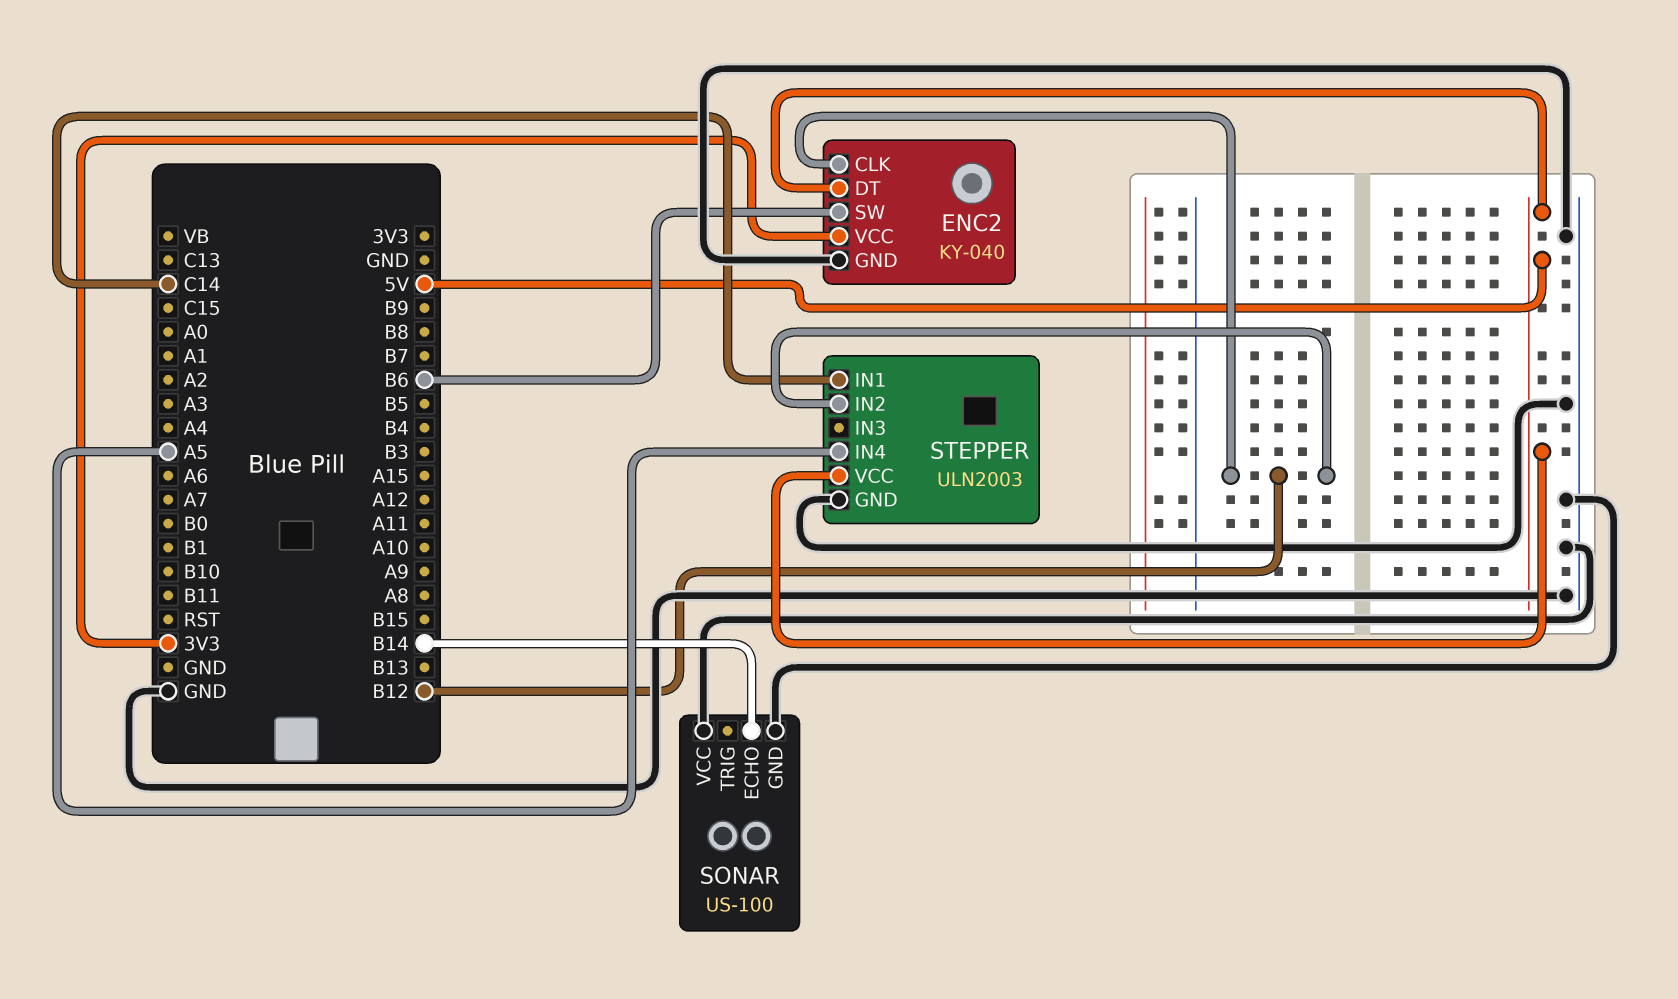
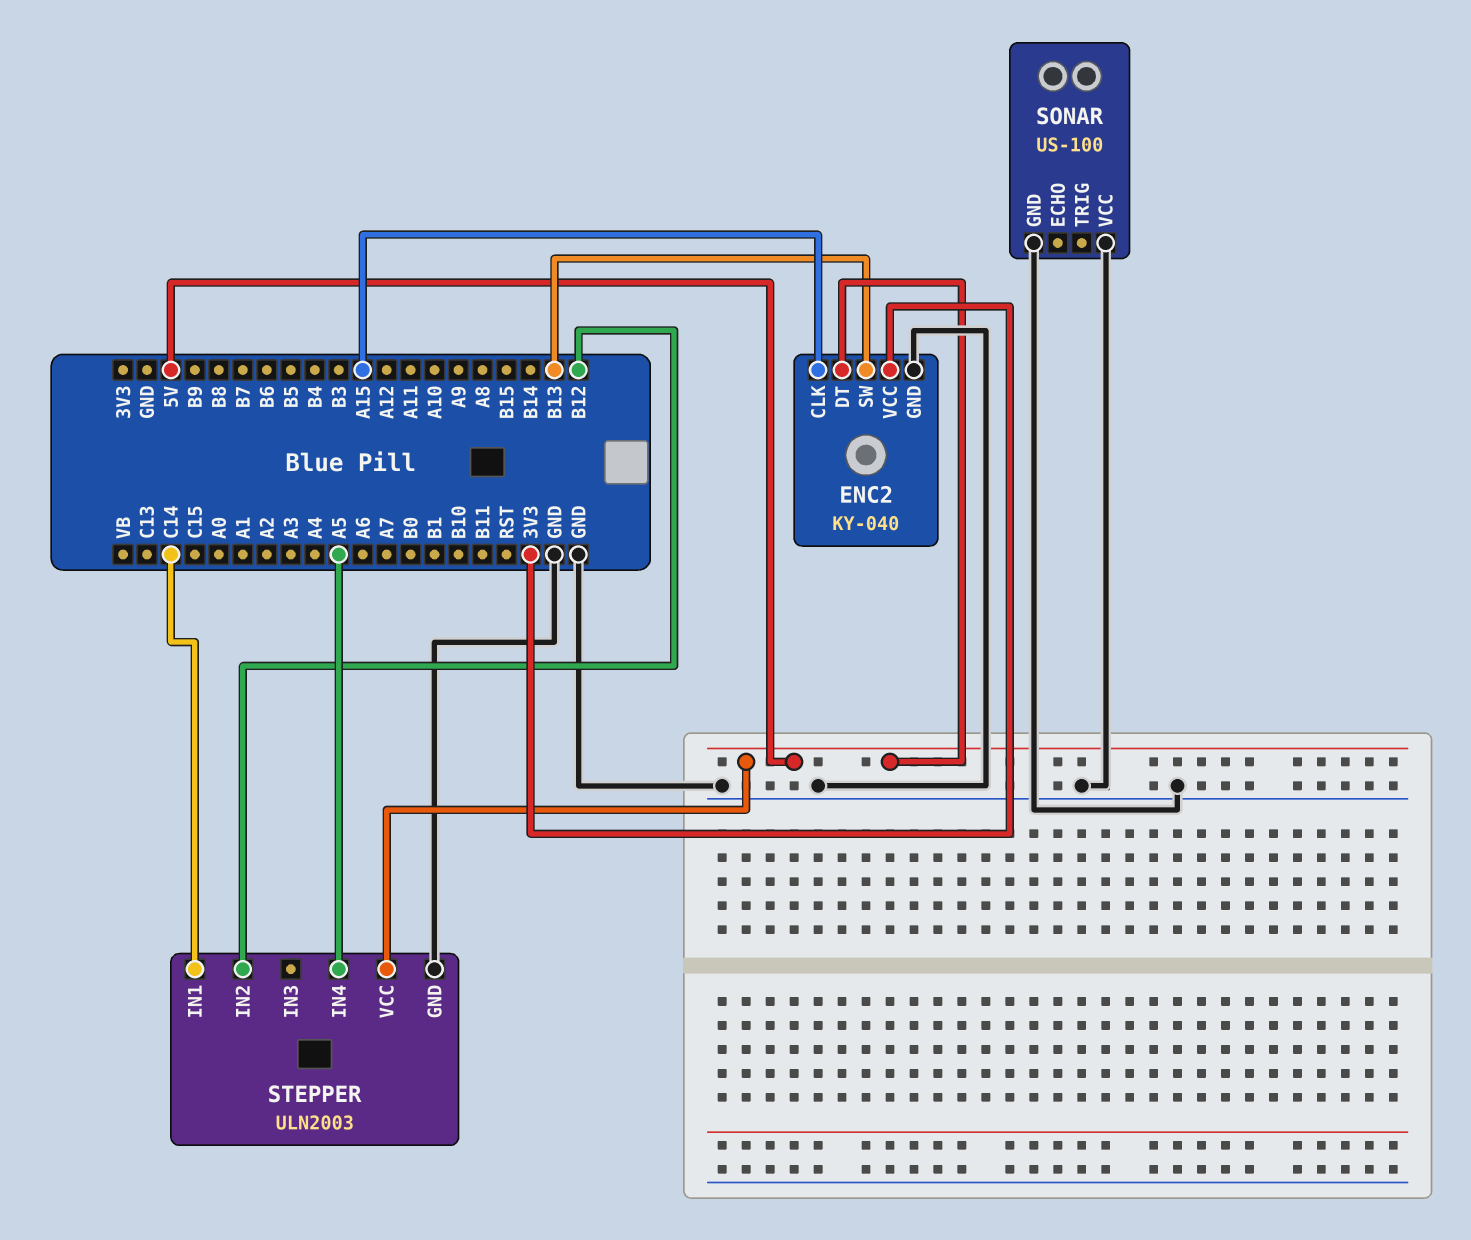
ENC2 pin CLK: B12 -> A15
ENC2 pin SW: B6 -> B13
SONAR pin ECHO: B14 -> none

